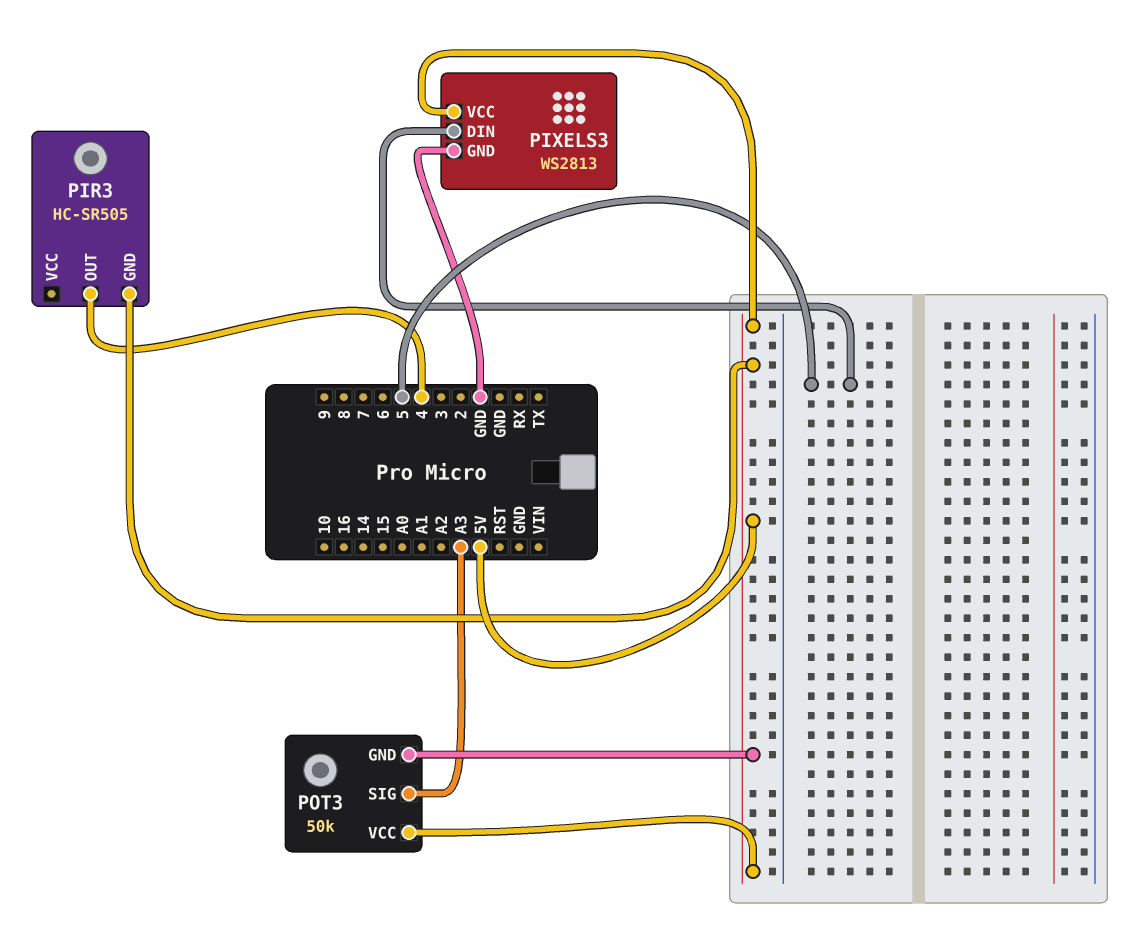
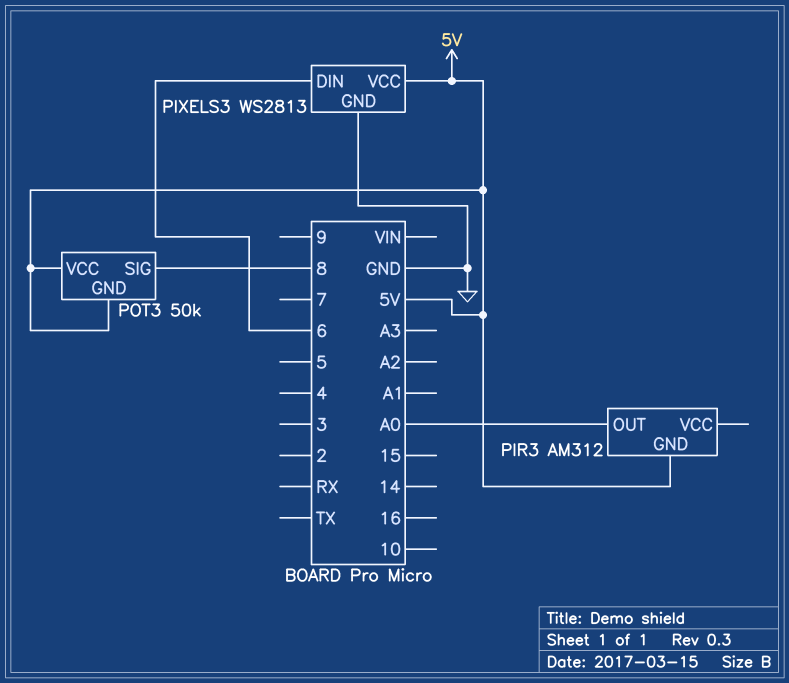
PIR3: HC-SR505 -> AM312
PIR3 pin OUT: 4 -> A0
PIXELS3 pin DIN: 5 -> 6
POT3 pin SIG: A3 -> 8

